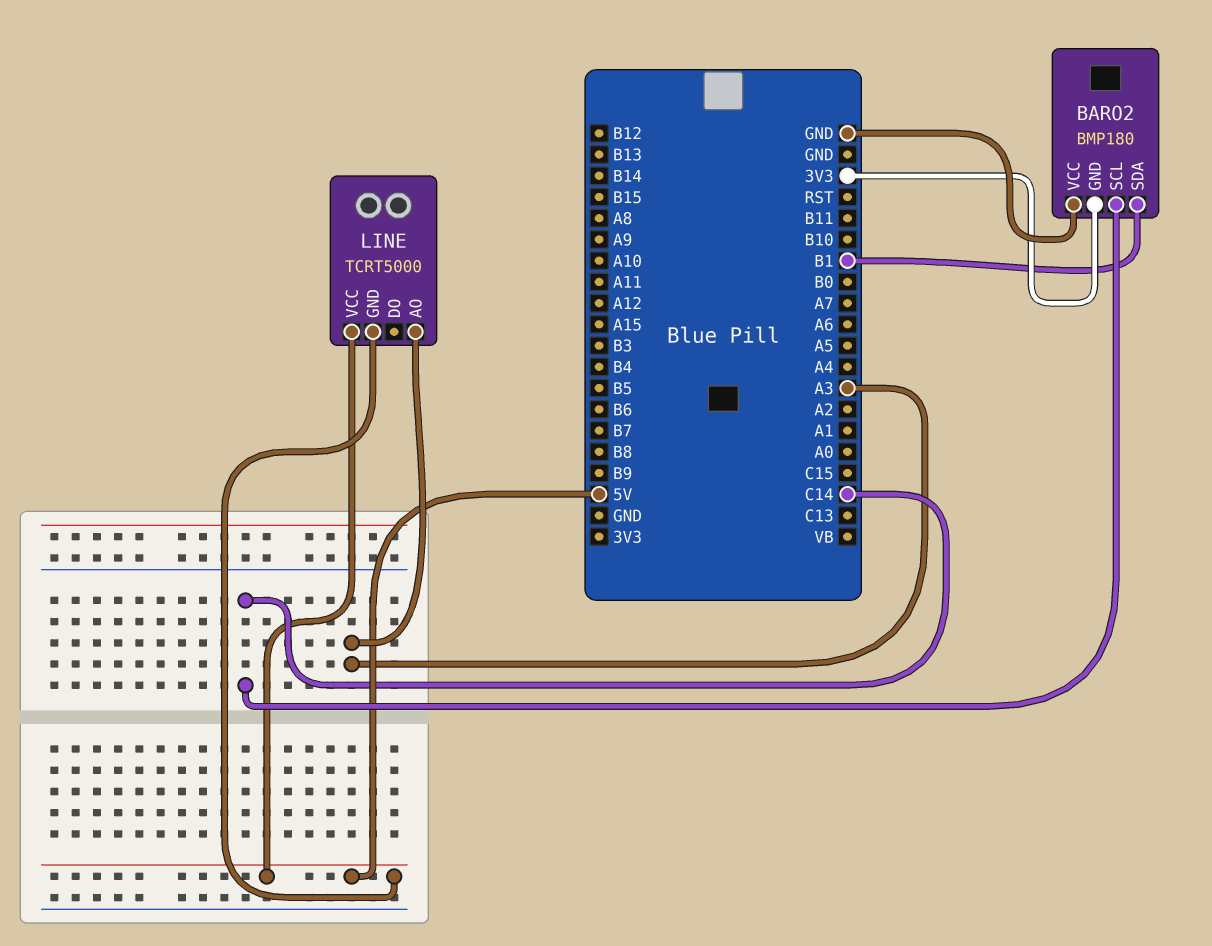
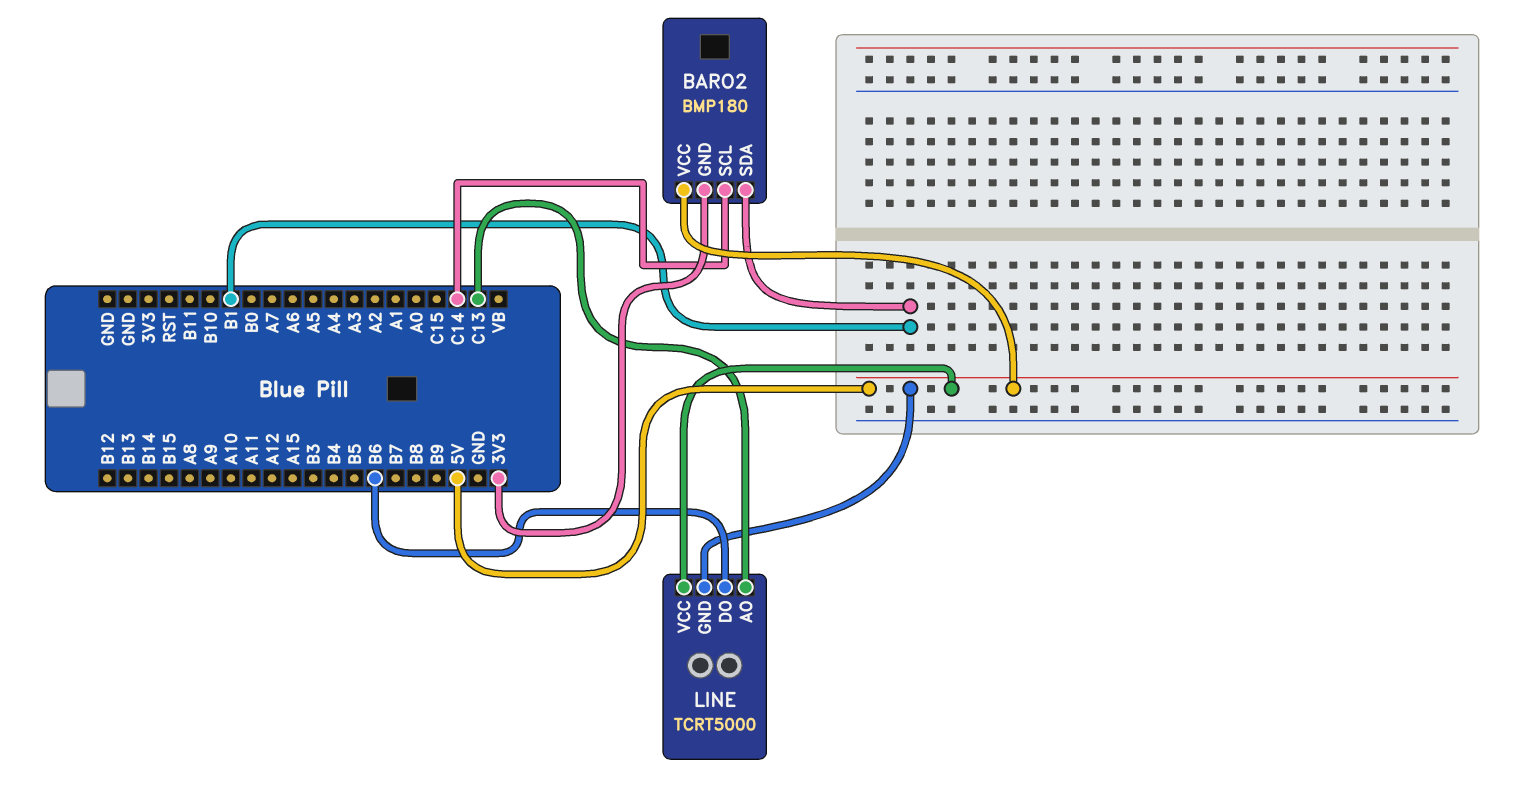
BARO2 pin VCC: GND -> 5V
LINE pin AO: A3 -> C13
LINE pin DO: none -> B6

